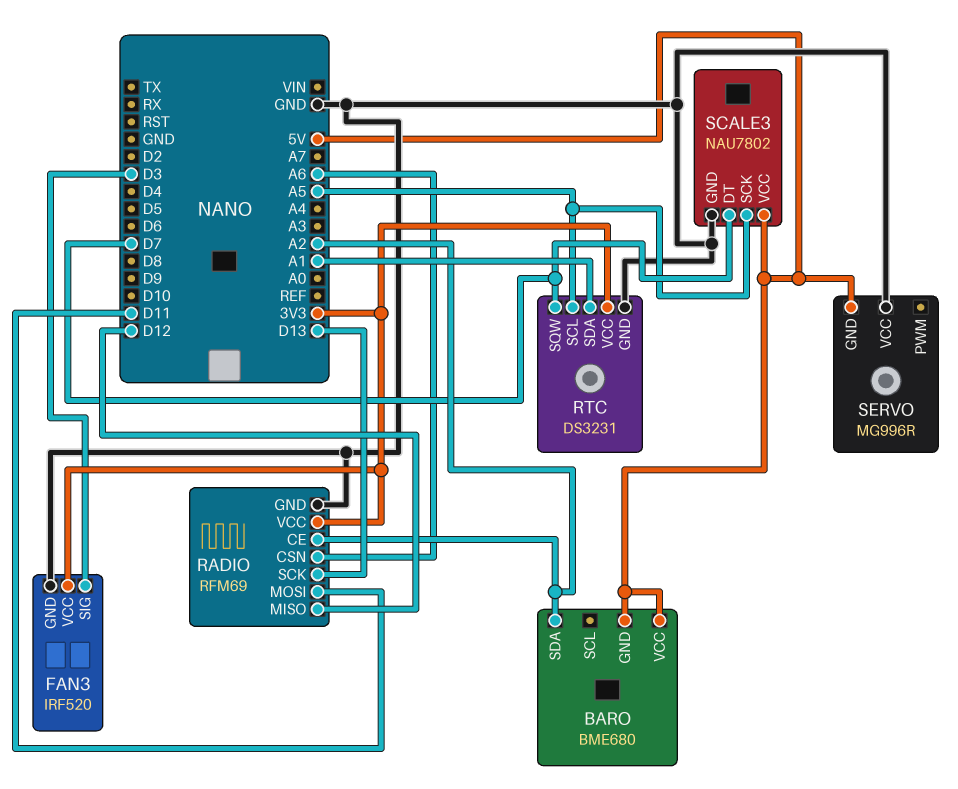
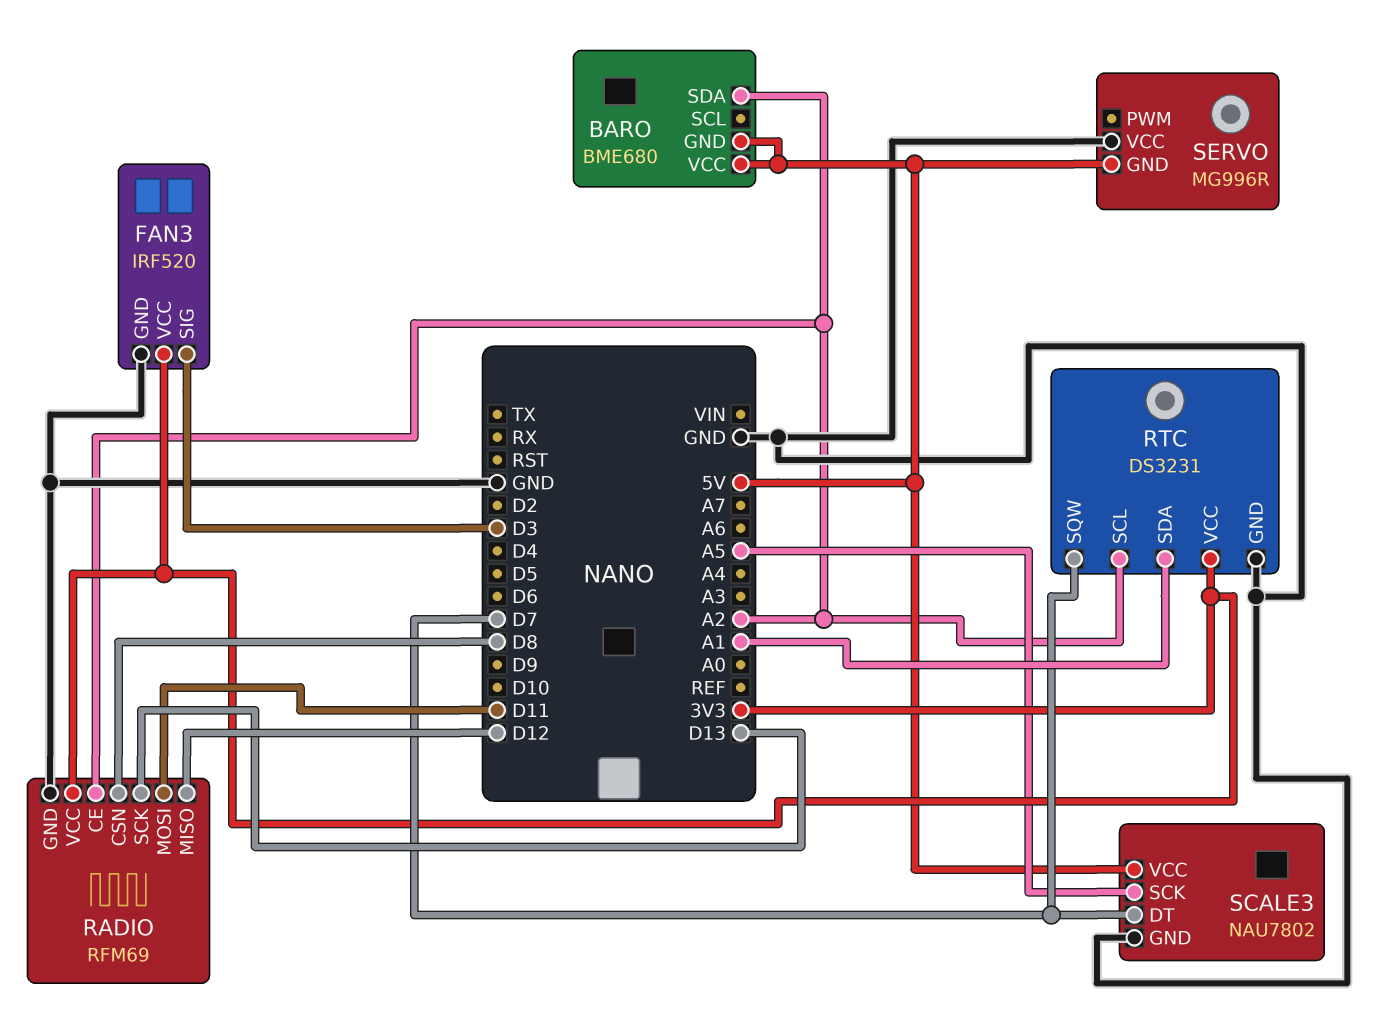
RADIO pin CSN: A6 -> D8
RTC pin SCL: A5 -> A2

